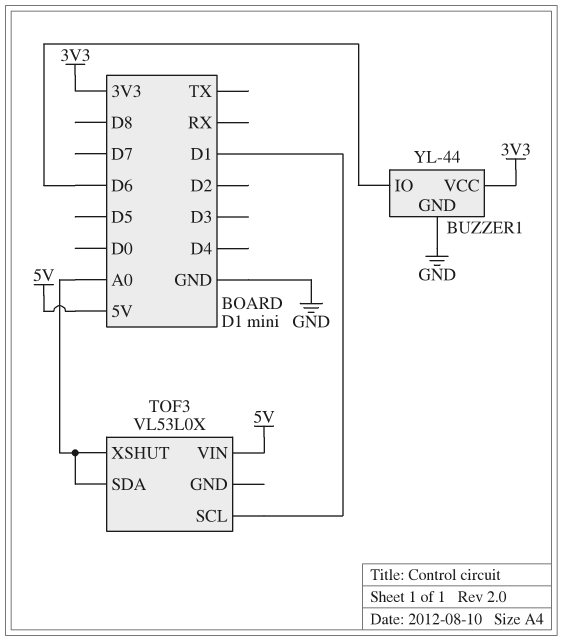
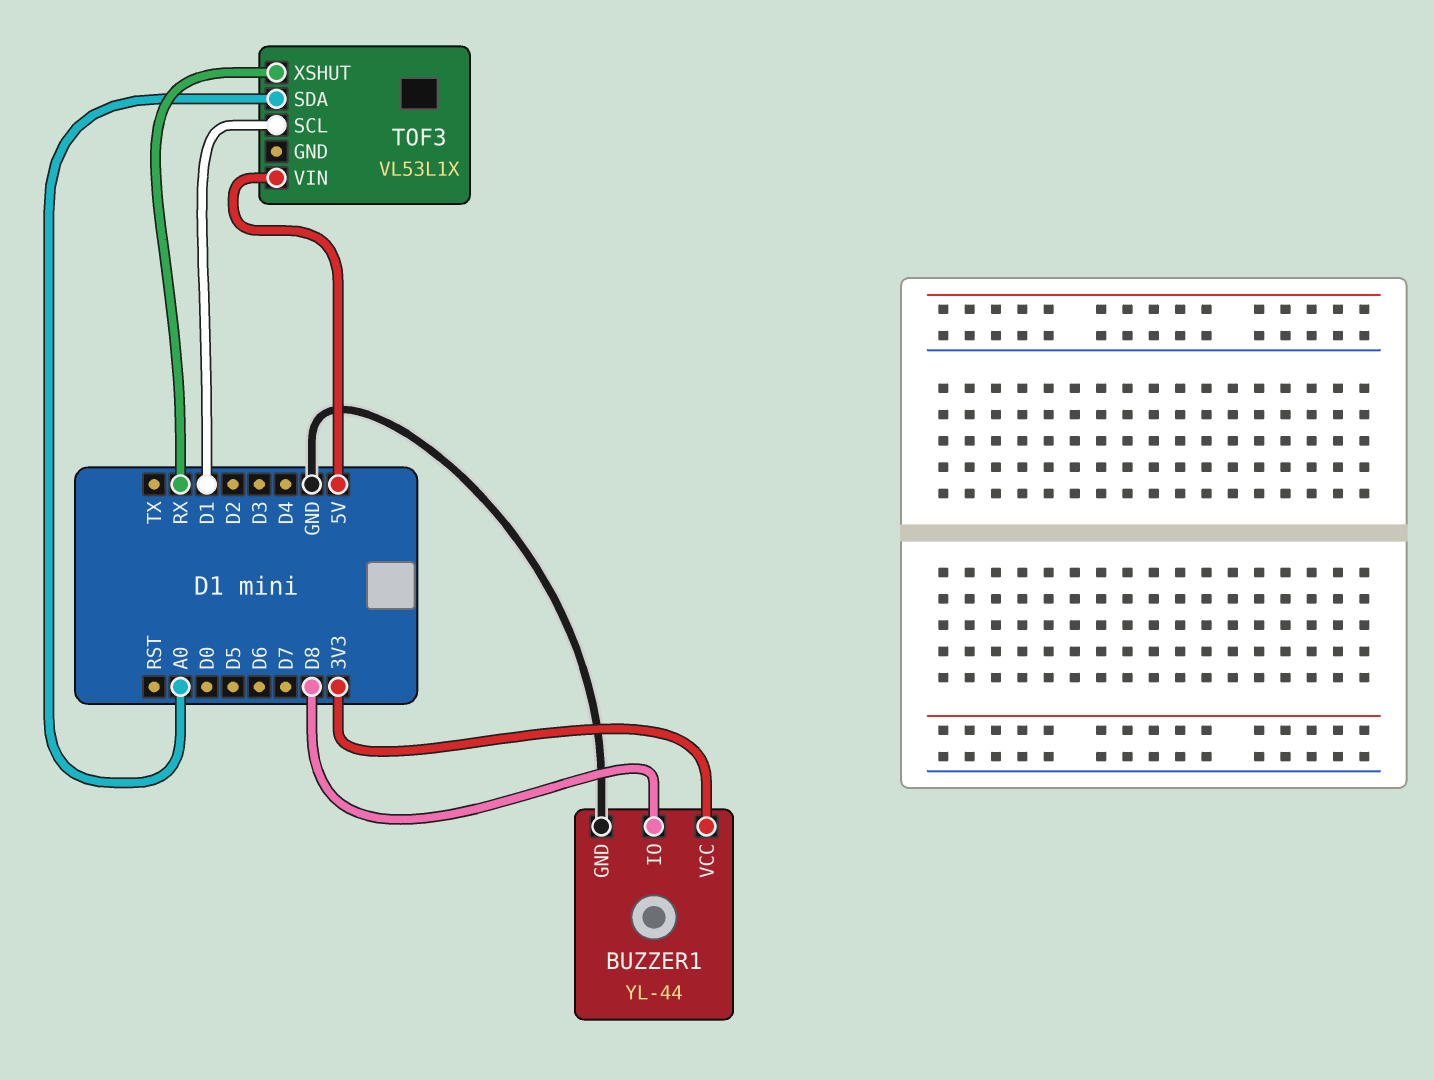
BUZZER1 pin IO: D6 -> D8
TOF3: VL53L0X -> VL53L1X
TOF3 pin XSHUT: A0 -> RX

